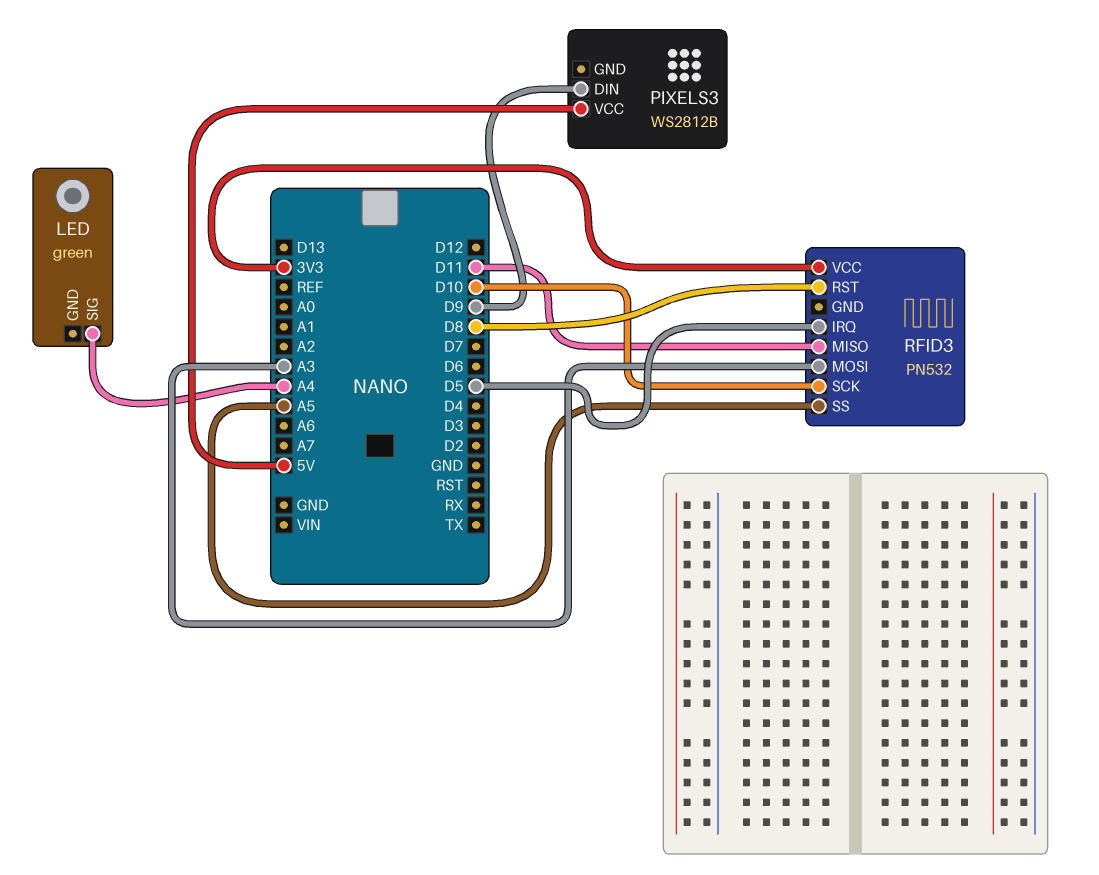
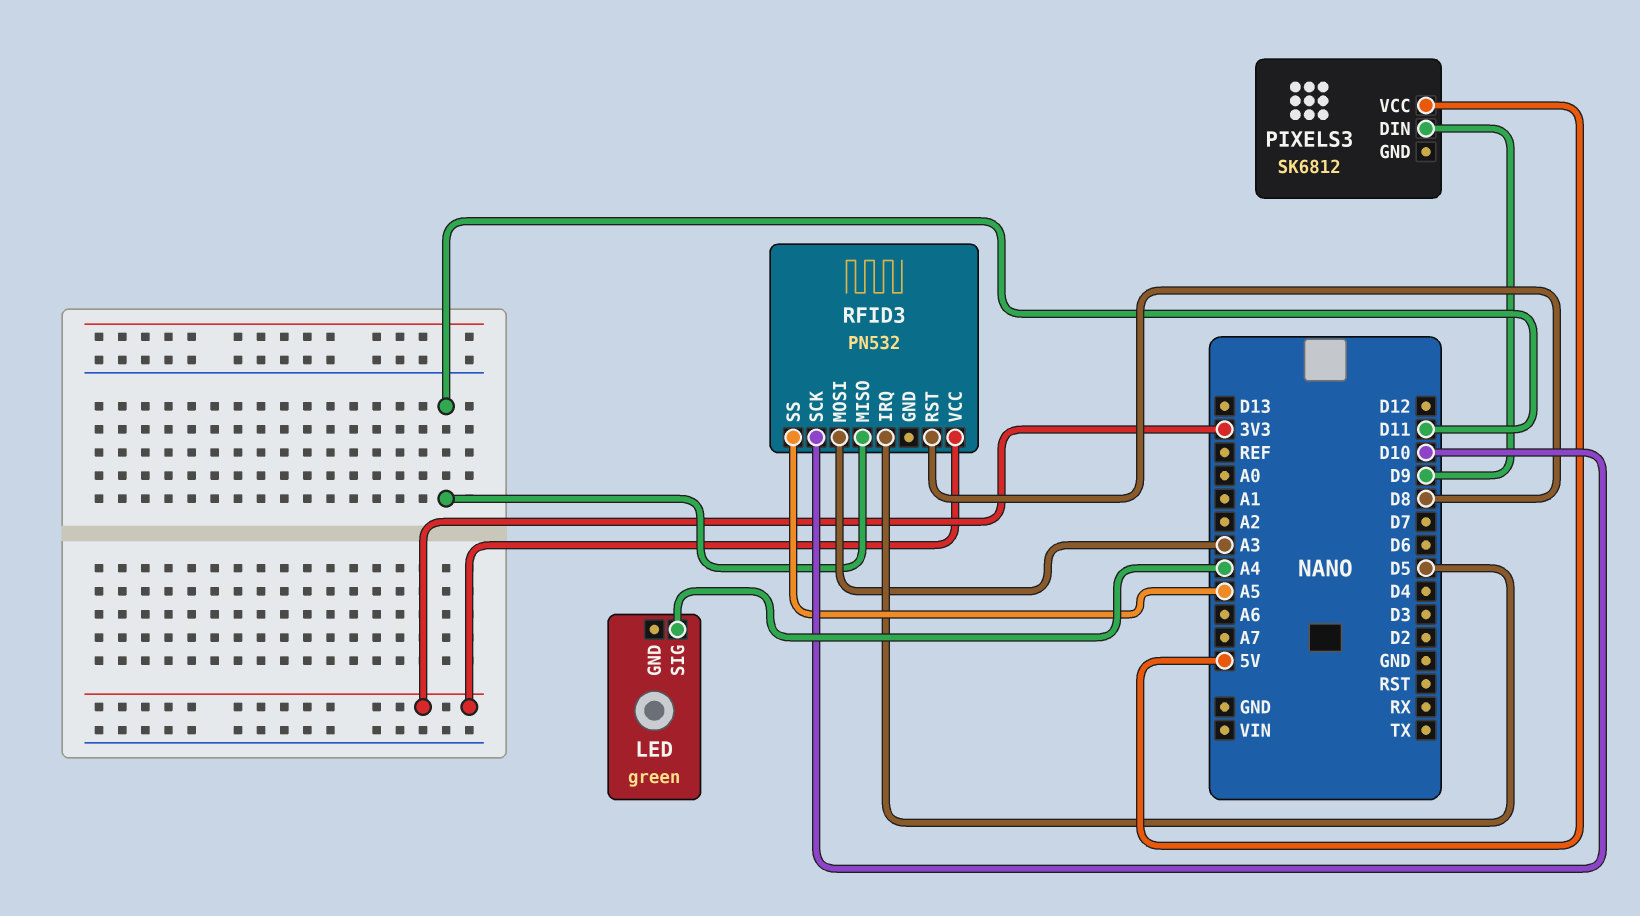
PIXELS3: WS2812B -> SK6812

